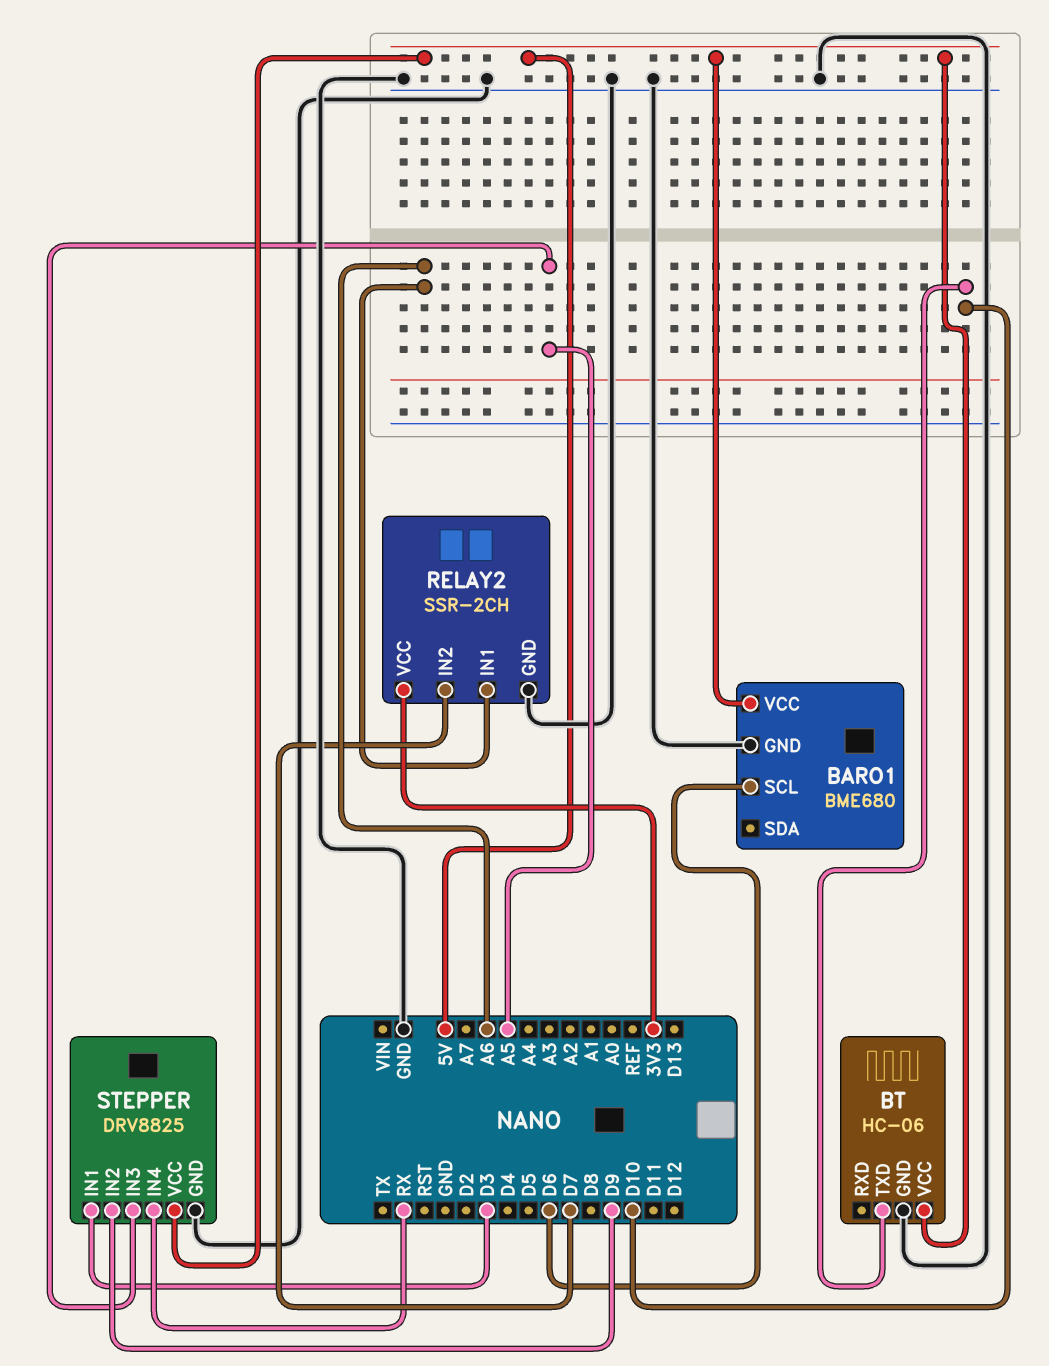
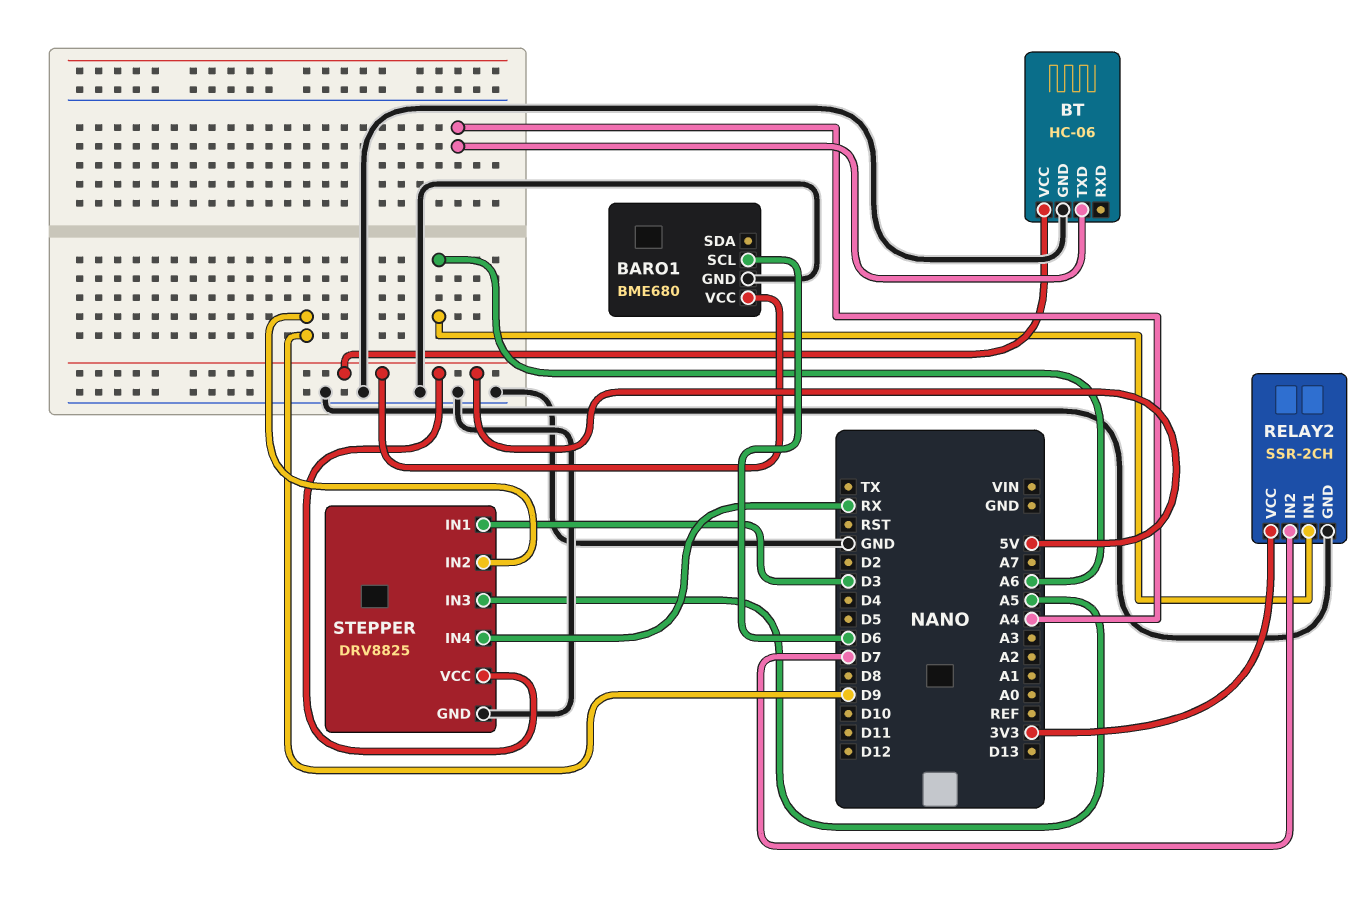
BT pin TXD: D10 -> A4

